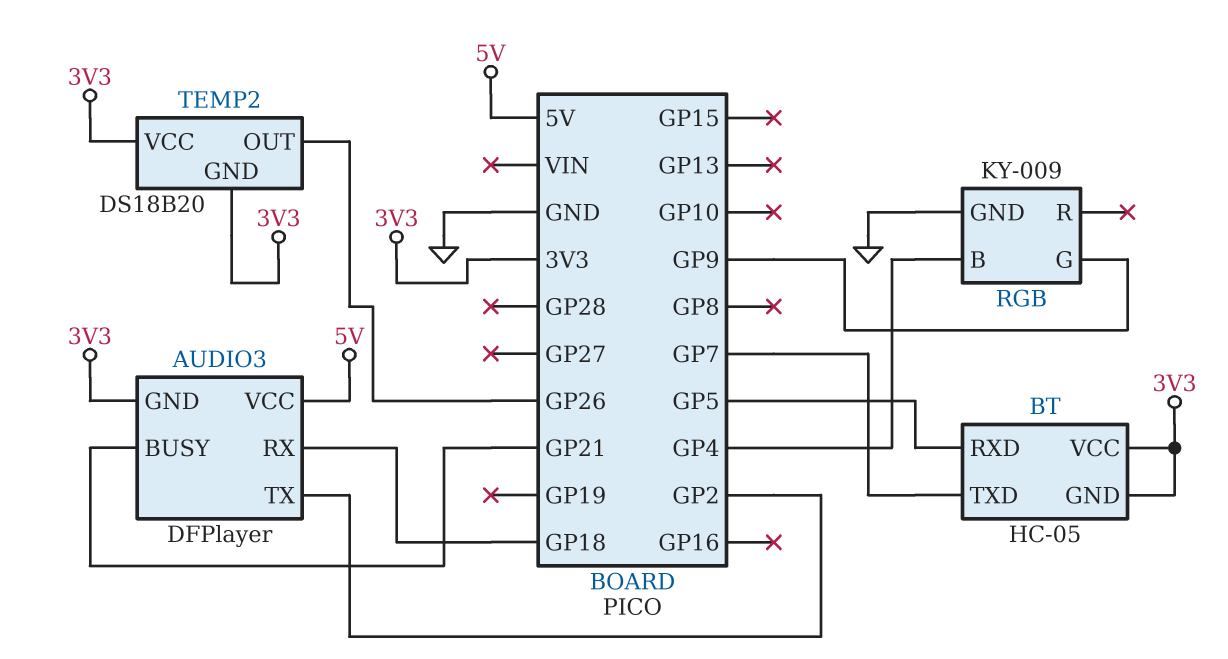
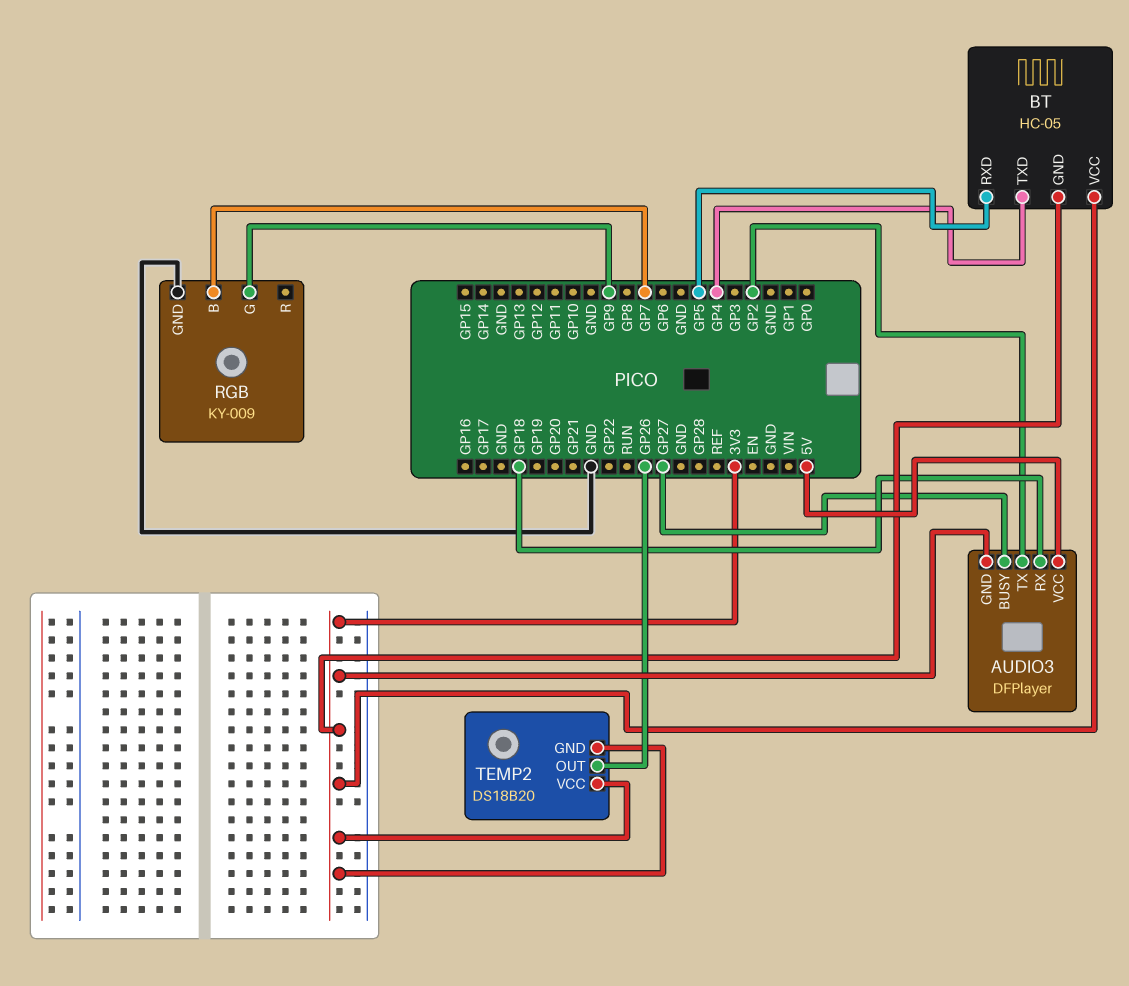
AUDIO3 pin BUSY: GP21 -> GP27
BT pin TXD: GP7 -> GP4
RGB pin B: GP4 -> GP7

